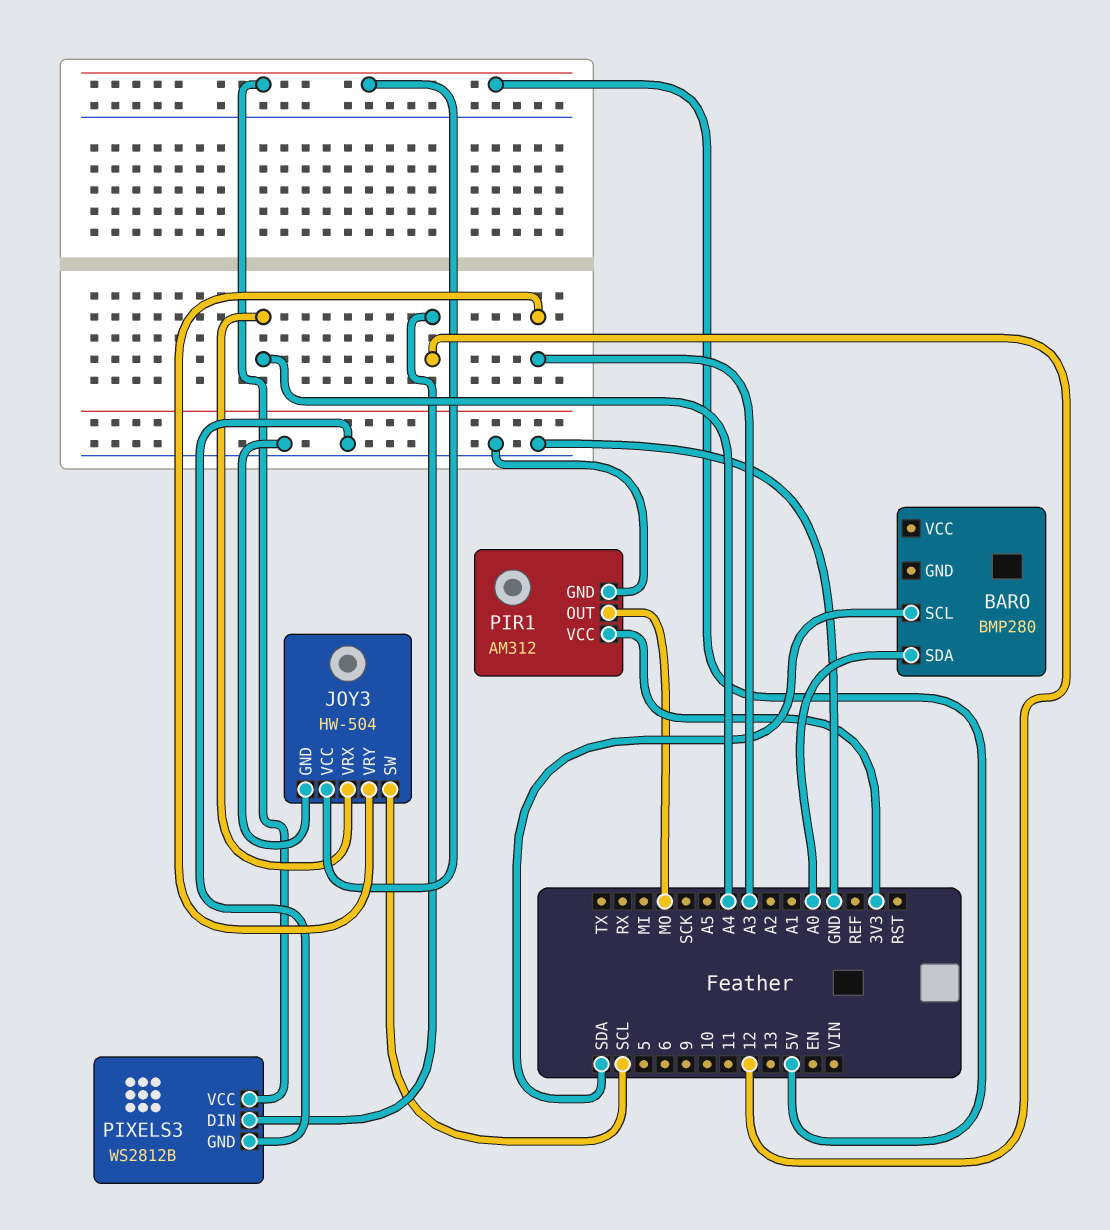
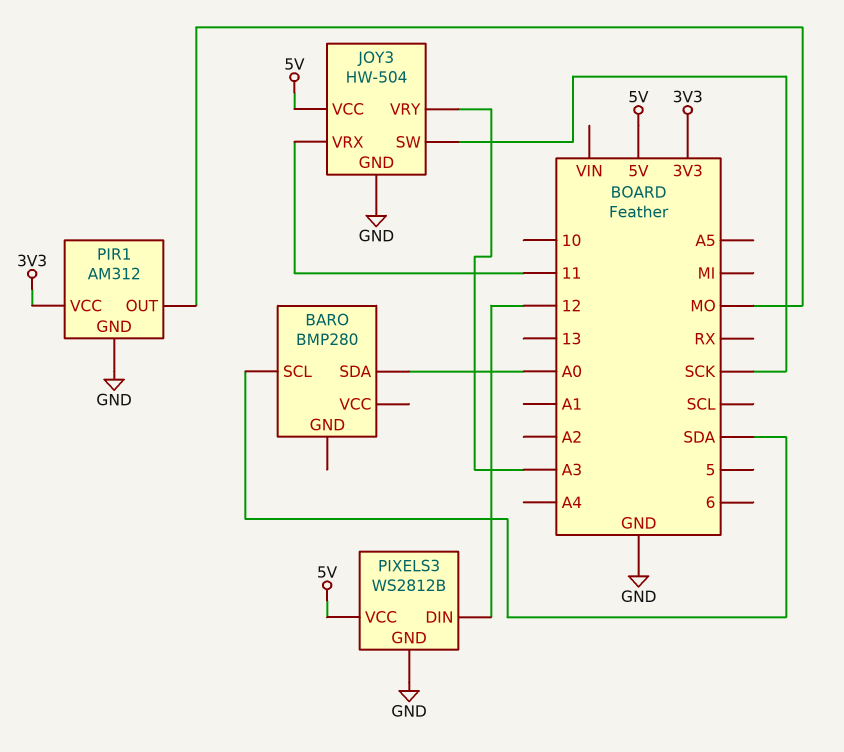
JOY3 pin SW: SCL -> SCK
JOY3 pin VRX: A4 -> 11

